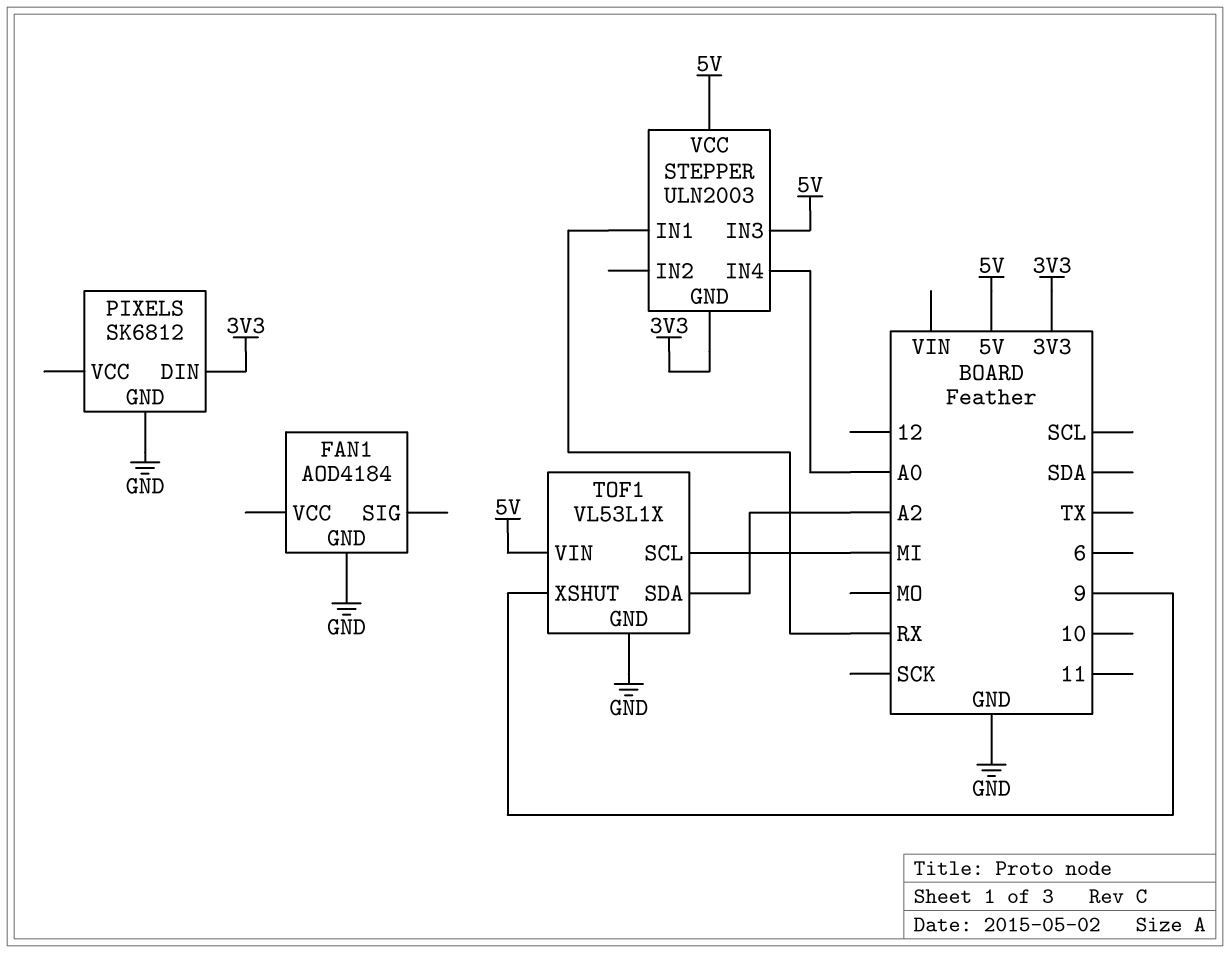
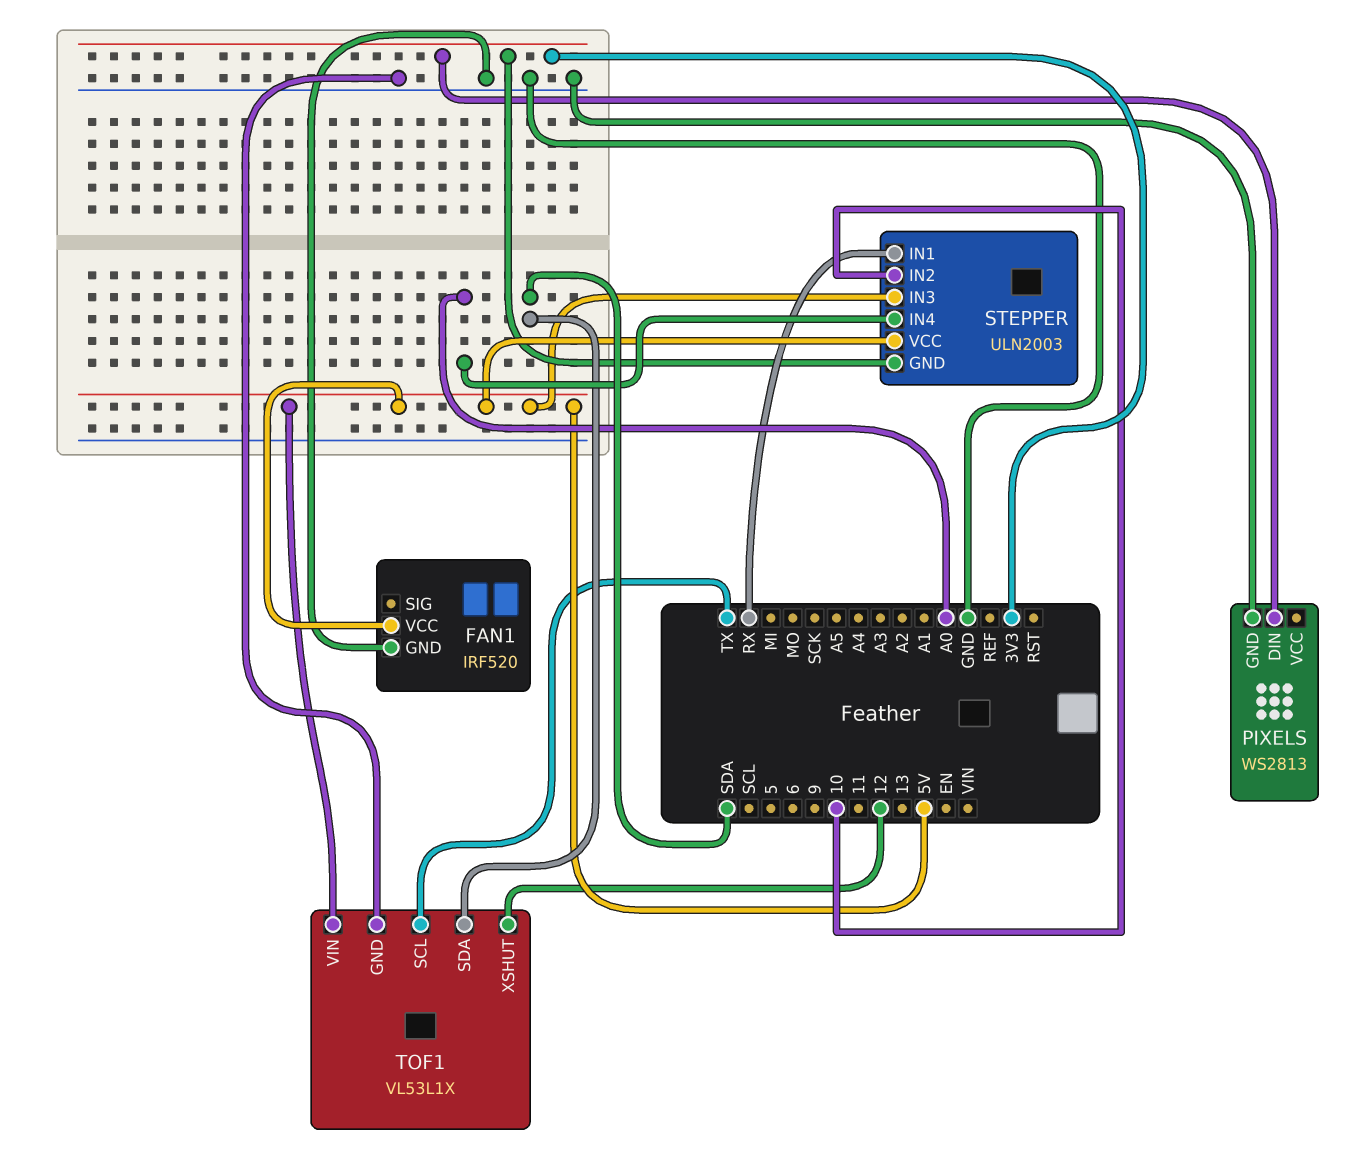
FAN1: AOD4184 -> IRF520
FAN1 pin VCC: none -> 5V
PIXELS: SK6812 -> WS2813
STEPPER pin IN2: none -> 10
TOF1 pin SCL: MI -> TX
TOF1 pin SDA: A2 -> SDA
TOF1 pin XSHUT: 9 -> 12

